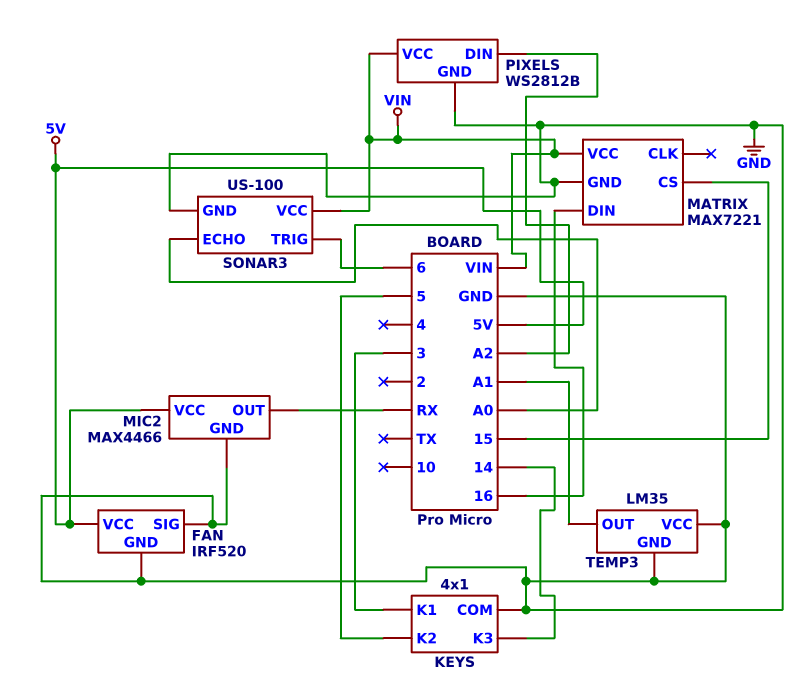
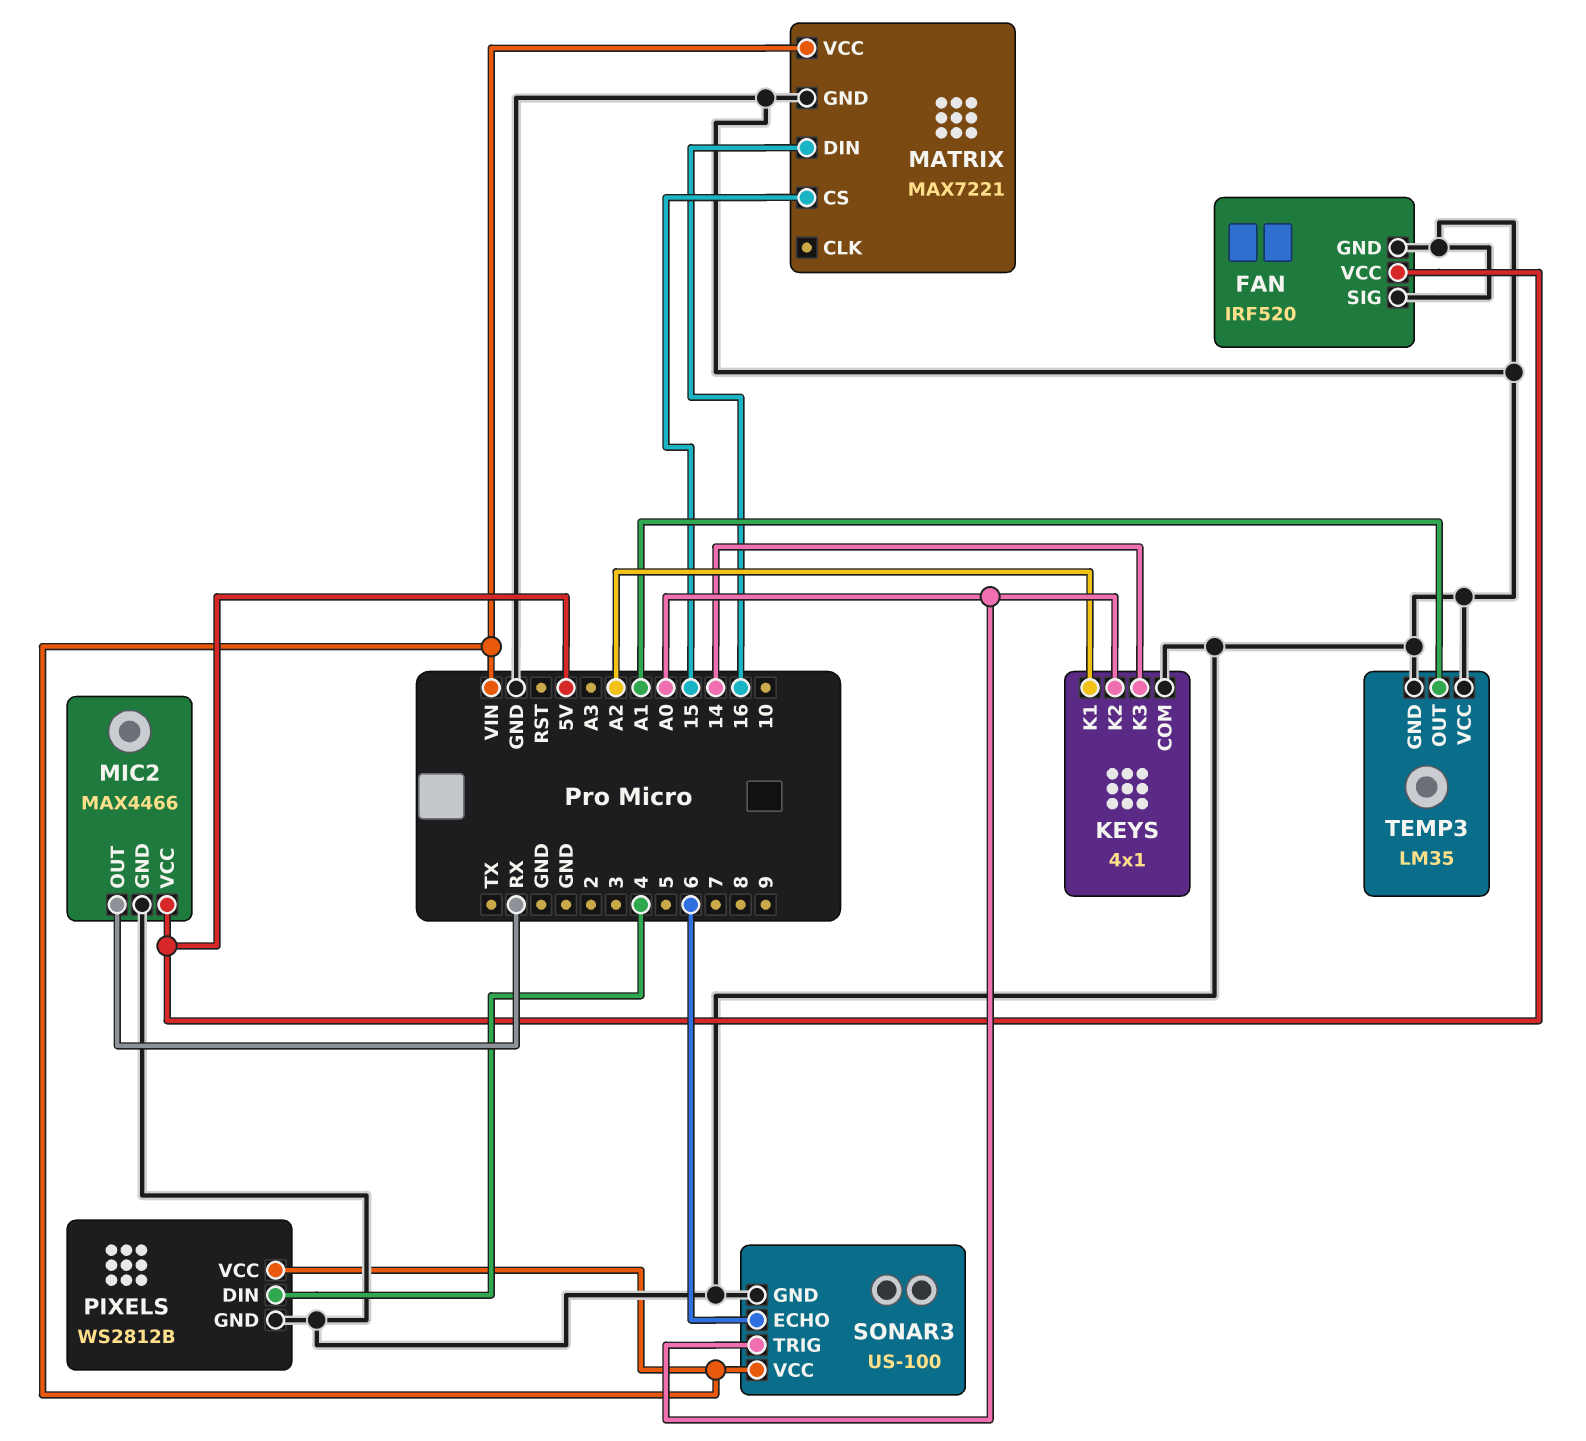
KEYS pin K1: 3 -> A2
KEYS pin K2: 5 -> A0
PIXELS pin DIN: A2 -> 4
SONAR3 pin ECHO: A0 -> 6
SONAR3 pin TRIG: 6 -> A0

